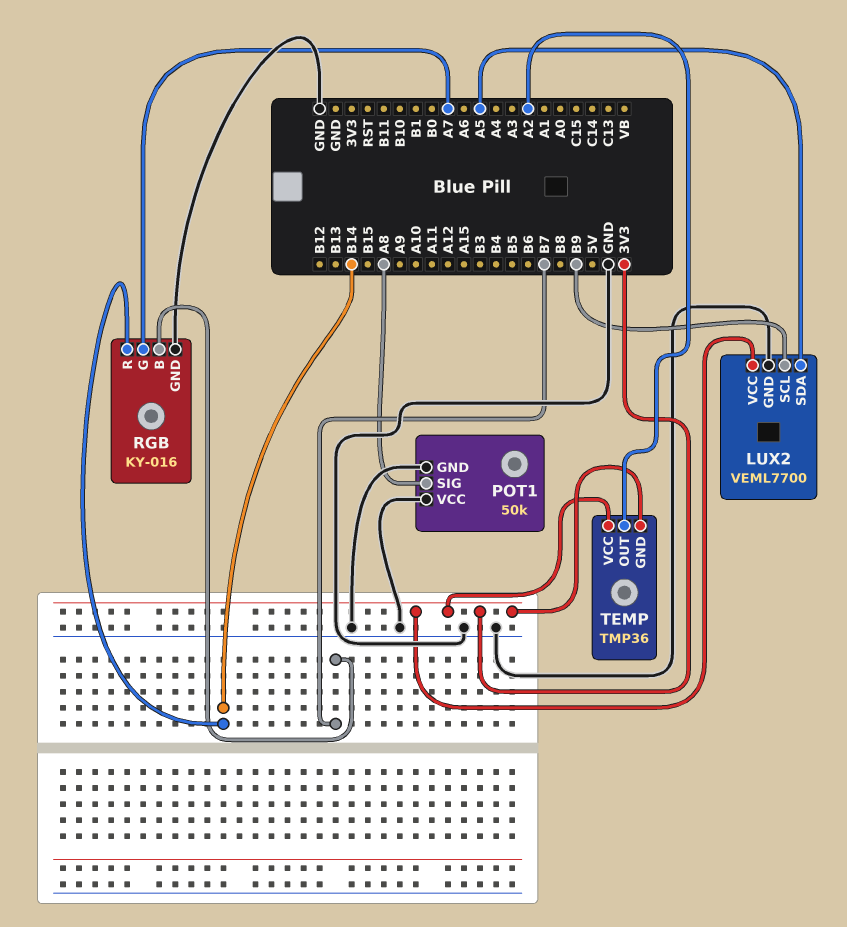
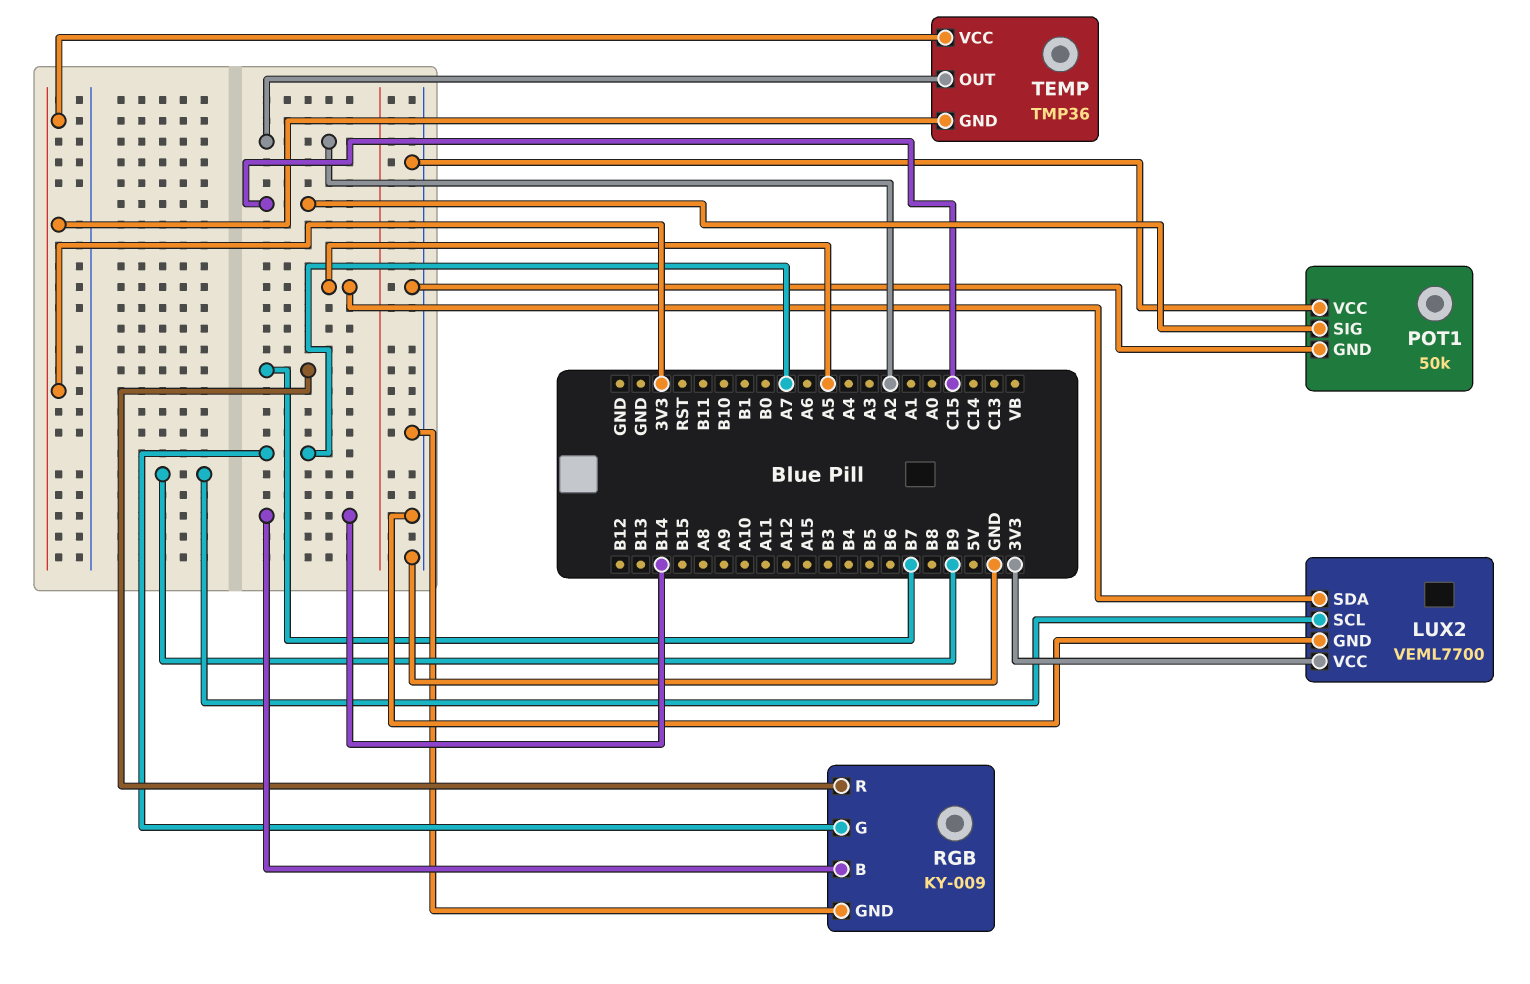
POT1 pin SIG: A8 -> C15
RGB: KY-016 -> KY-009
RGB pin B: B7 -> B14
RGB pin R: B14 -> B7

